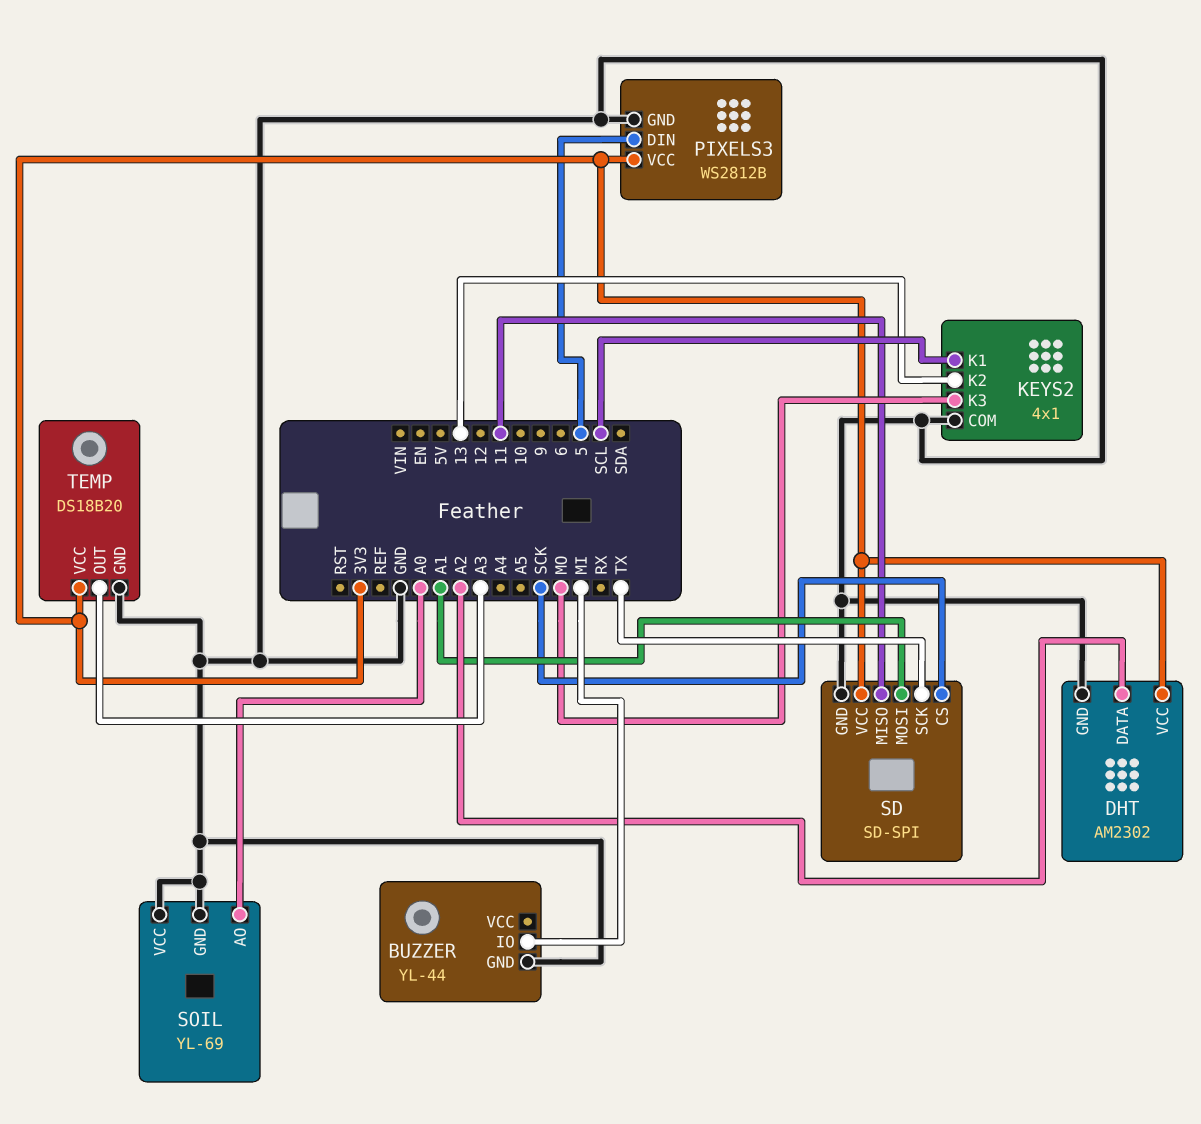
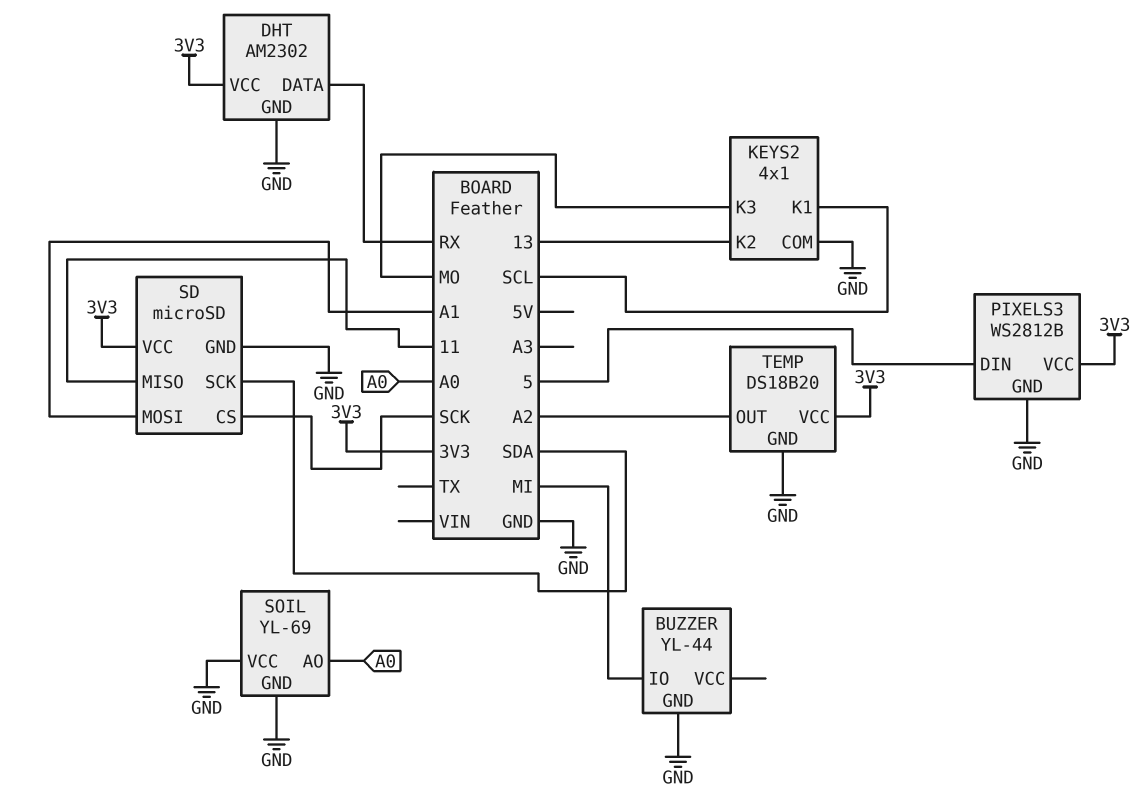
DHT pin DATA: A2 -> RX
SD: SD-SPI -> microSD
SD pin SCK: TX -> SDA
TEMP pin OUT: A3 -> A2

